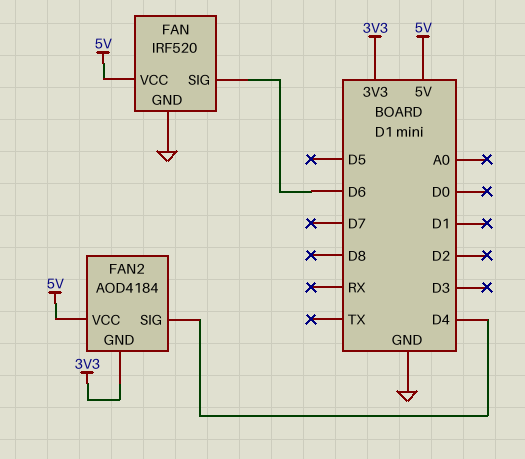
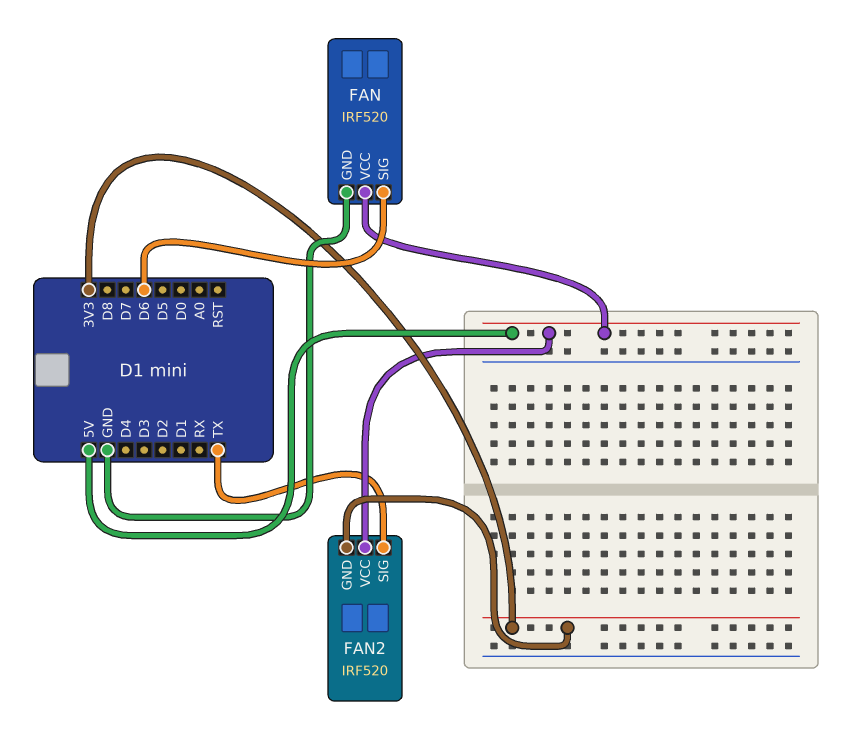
FAN2: AOD4184 -> IRF520
FAN2 pin SIG: D4 -> TX

